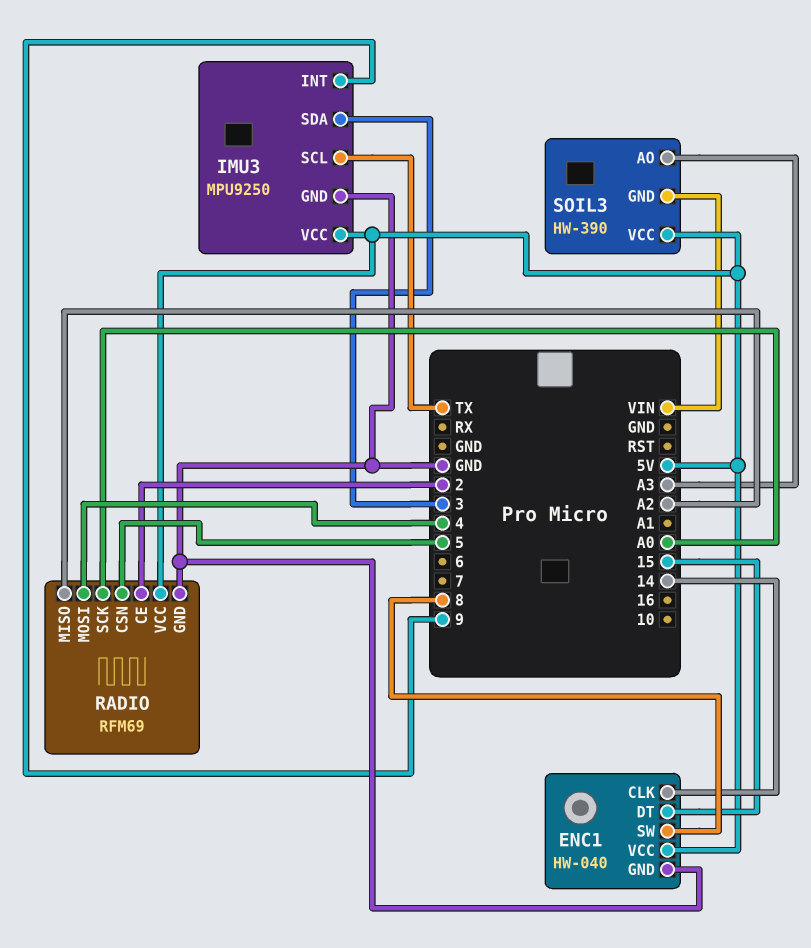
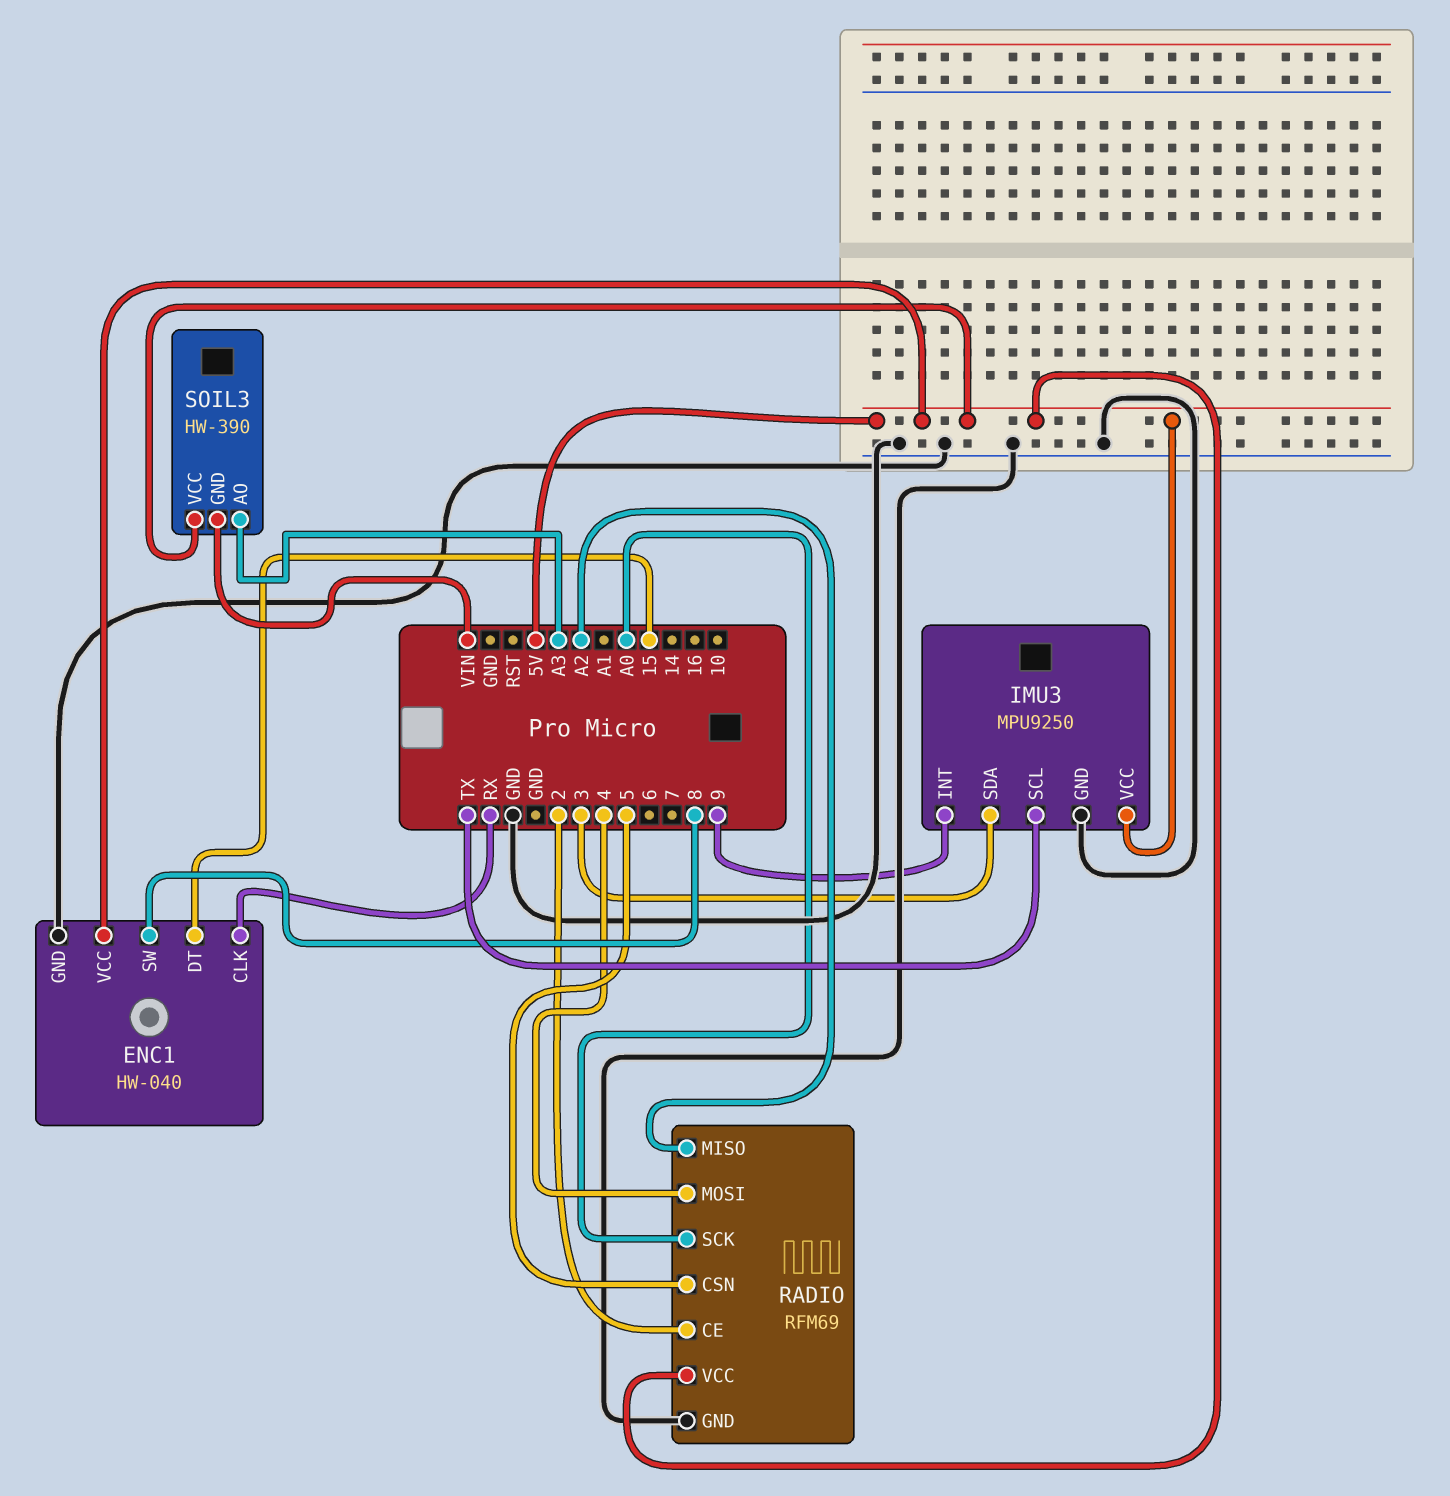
ENC1 pin CLK: 14 -> RX

